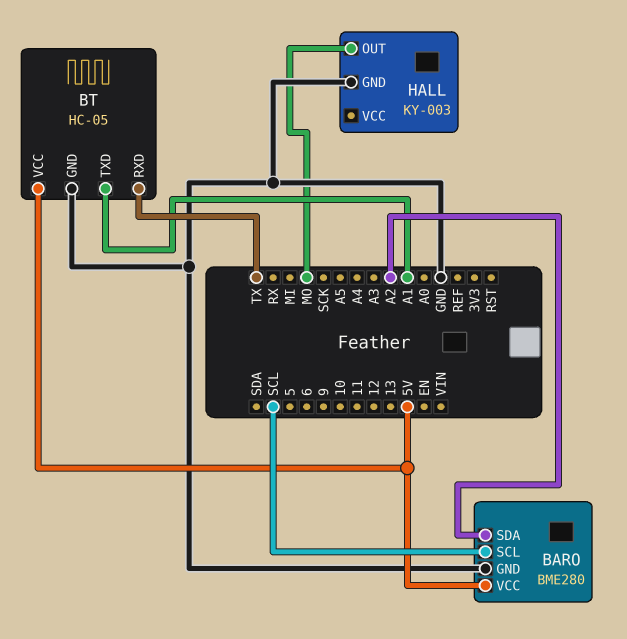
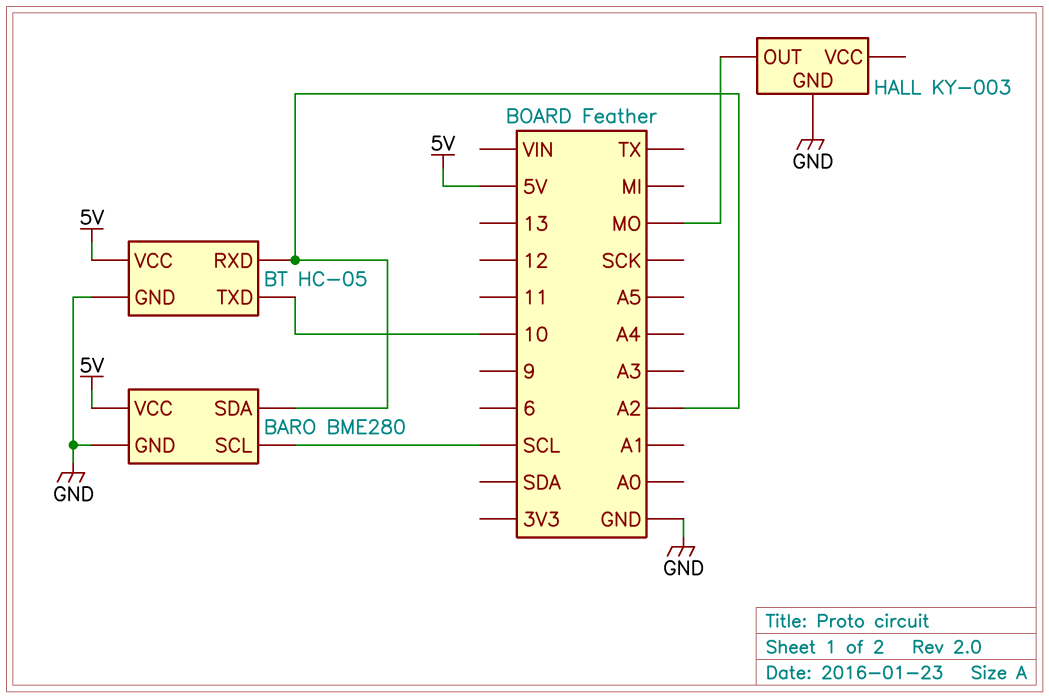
BT pin RXD: TX -> A2
BT pin TXD: A1 -> 10

